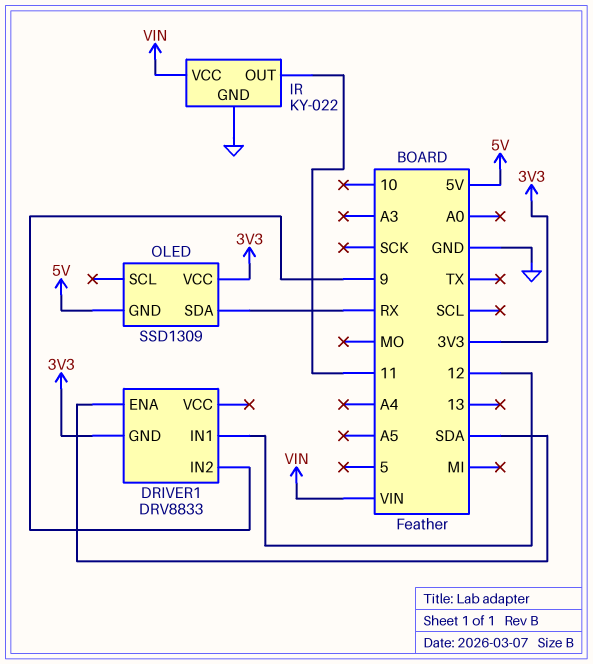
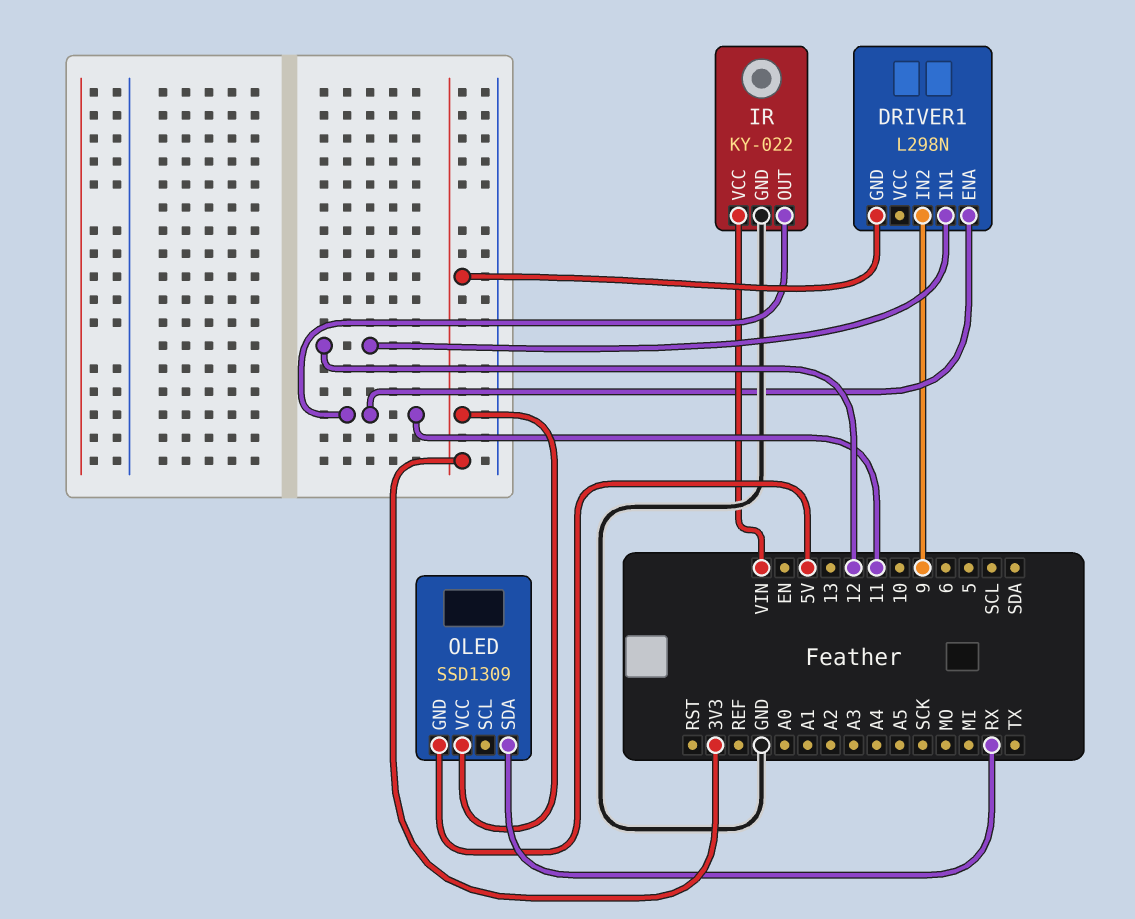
DRIVER1: DRV8833 -> L298N
DRIVER1 pin ENA: SDA -> 11

